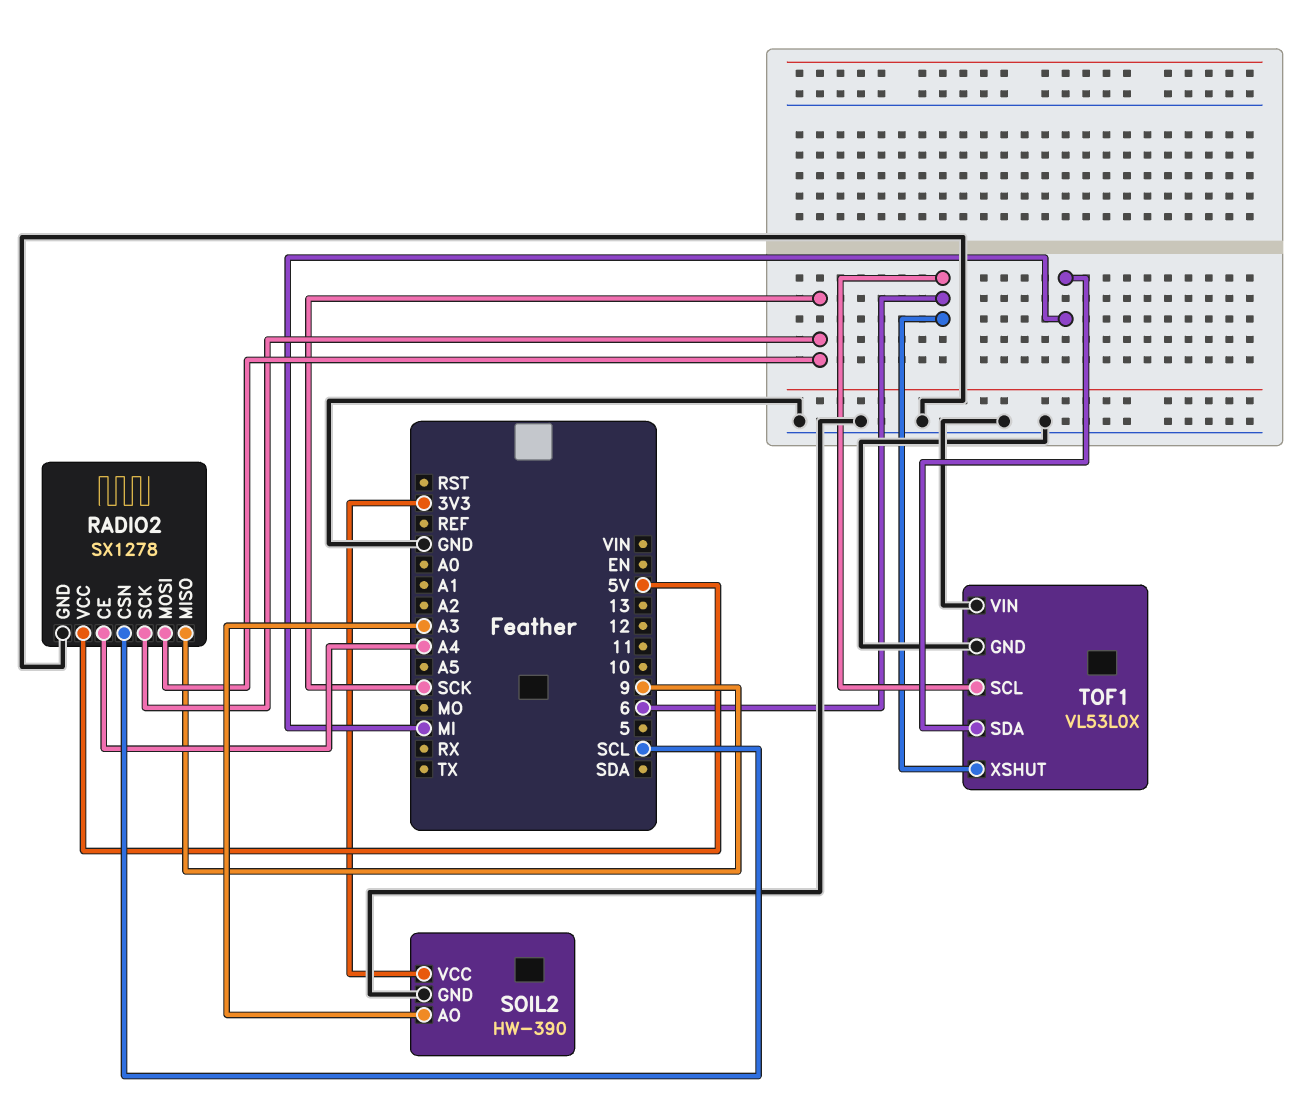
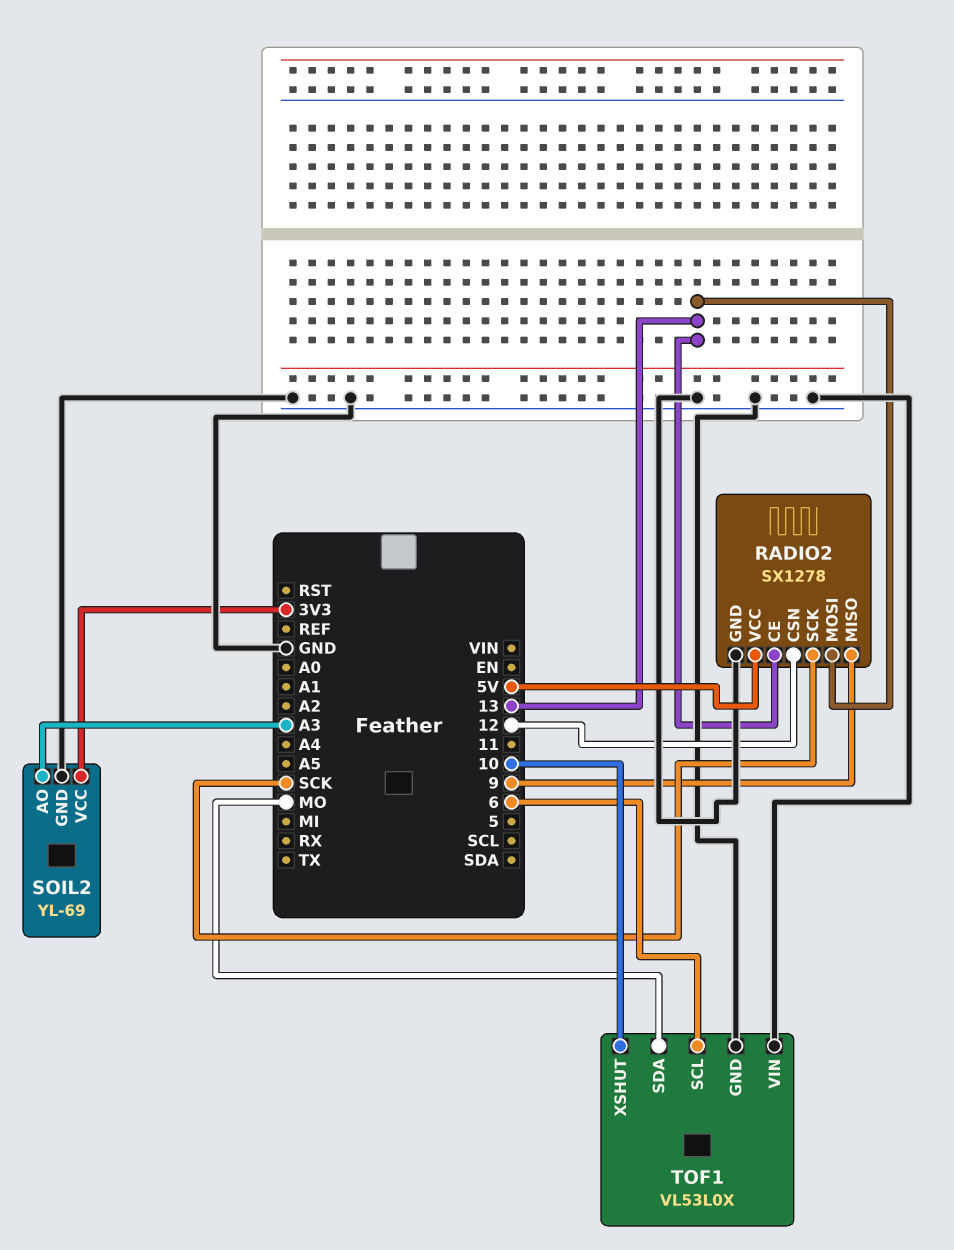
RADIO2 pin CE: A4 -> 13
RADIO2 pin CSN: SCL -> 12
RADIO2 pin MOSI: SCK -> 13
SOIL2: HW-390 -> YL-69
TOF1 pin SDA: MI -> MO
TOF1 pin XSHUT: 6 -> 10

